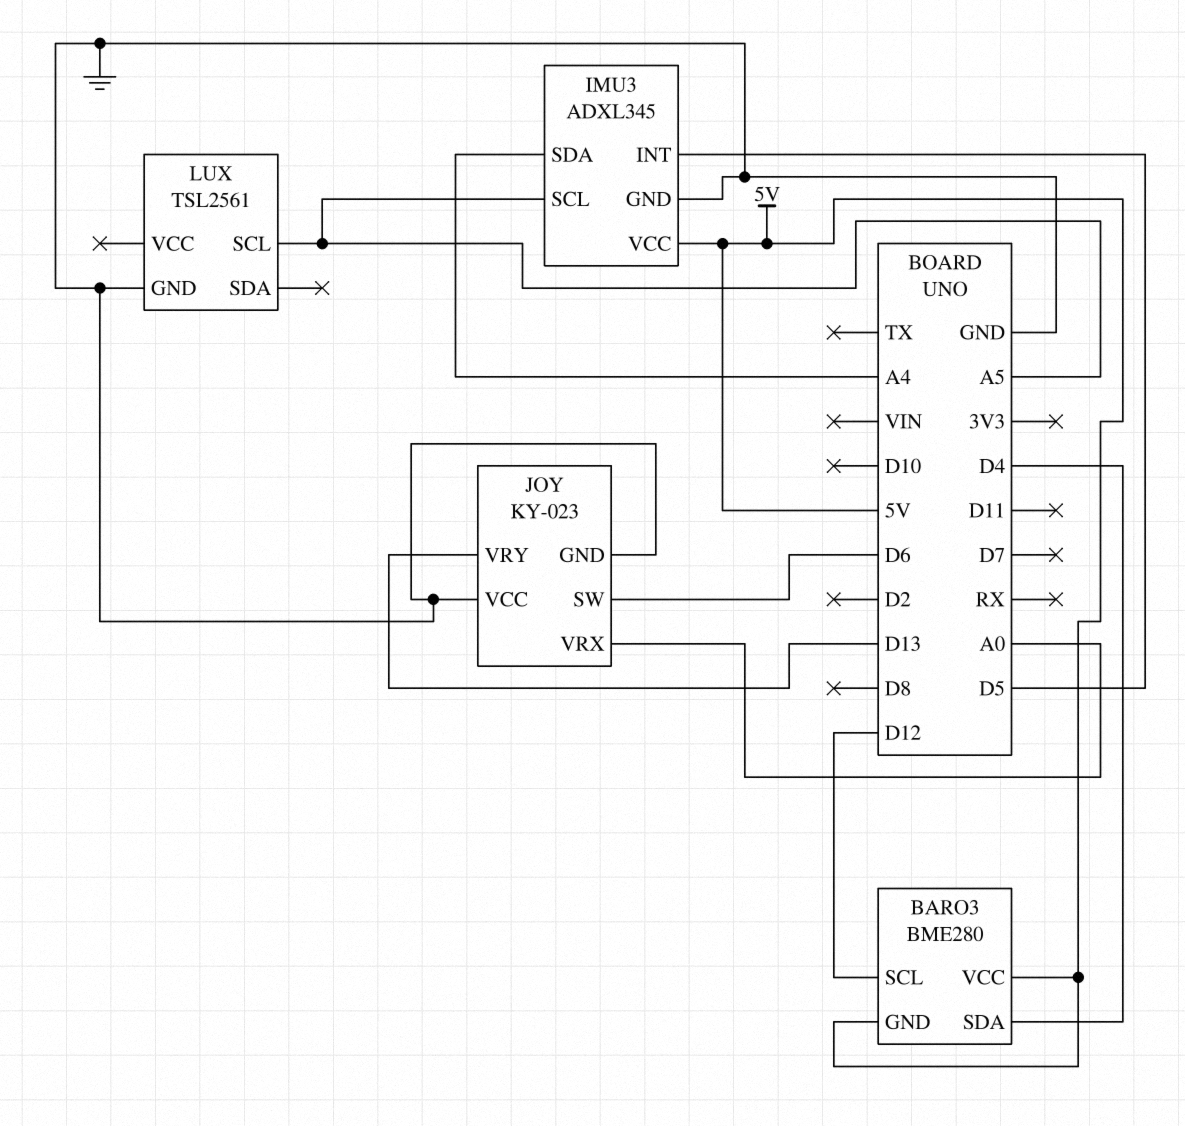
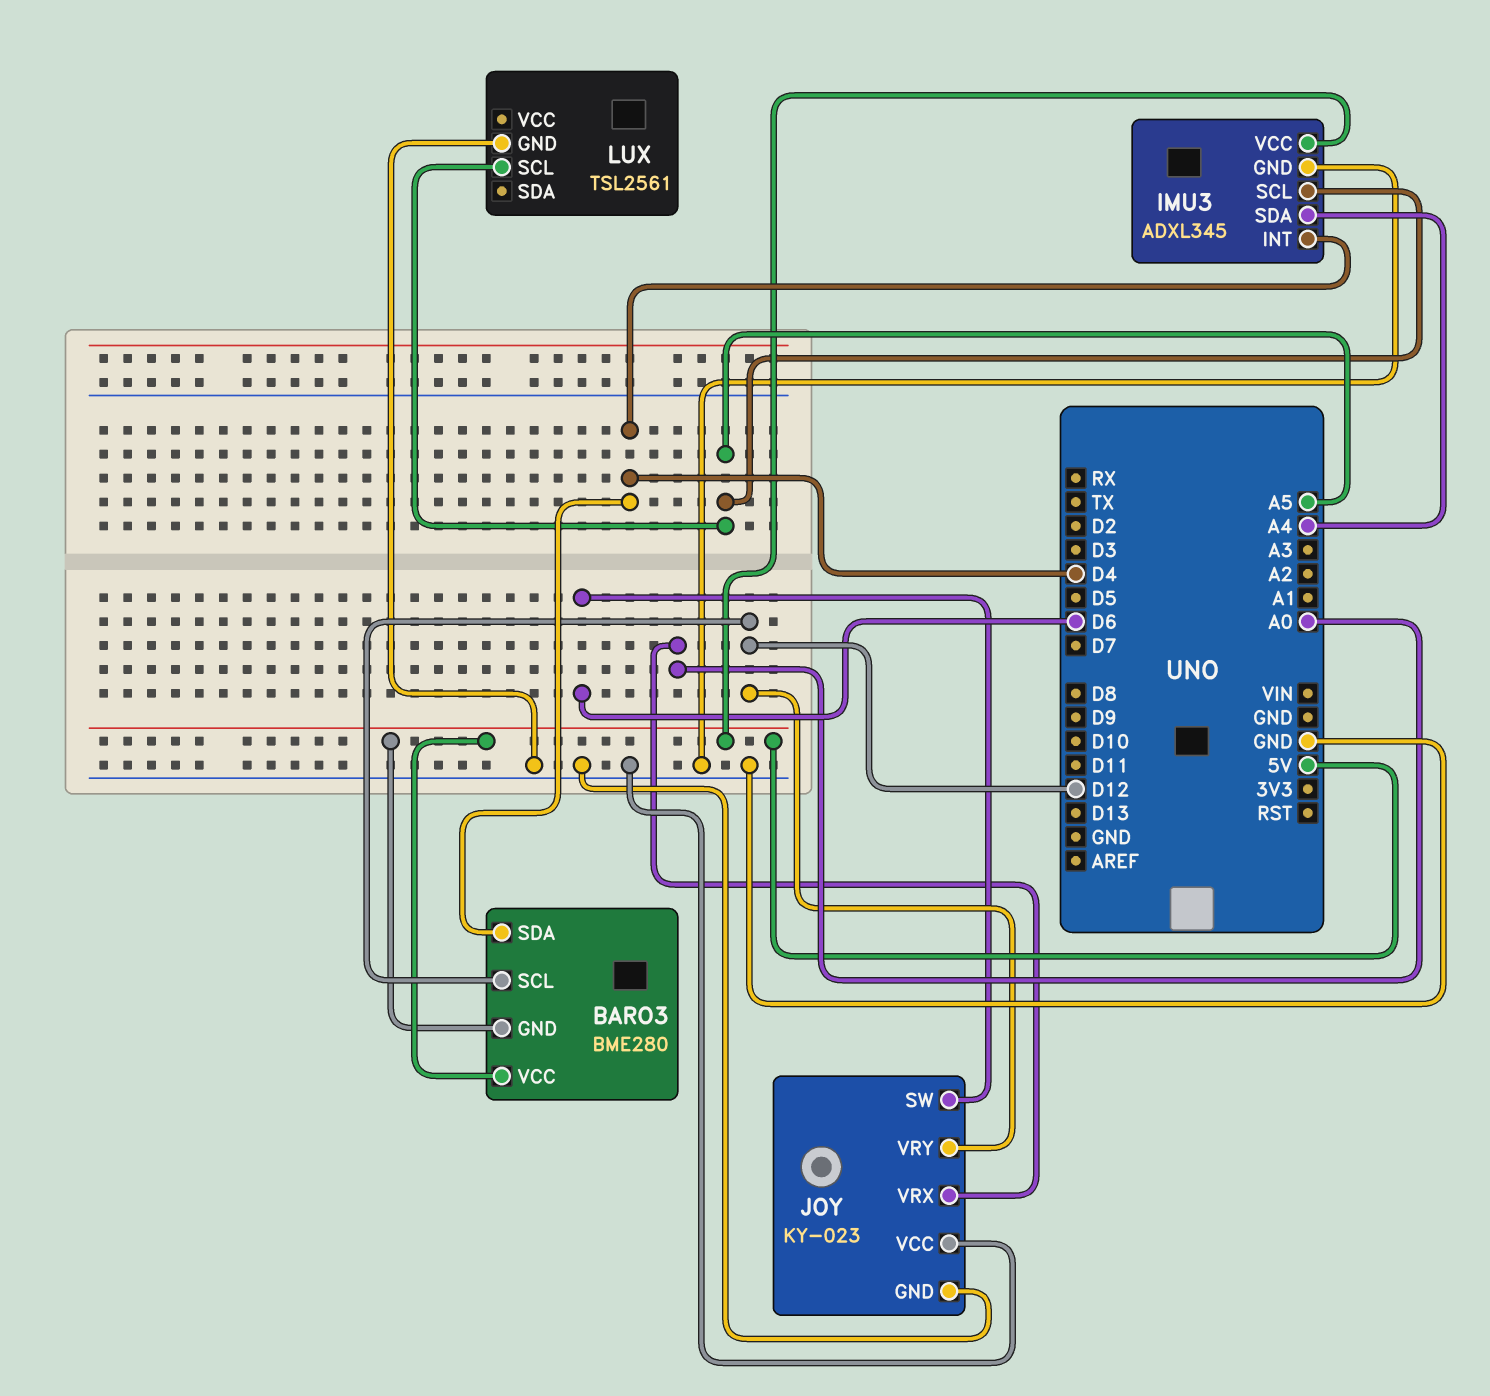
IMU3 pin INT: D5 -> D4
JOY pin VRY: D13 -> D12

